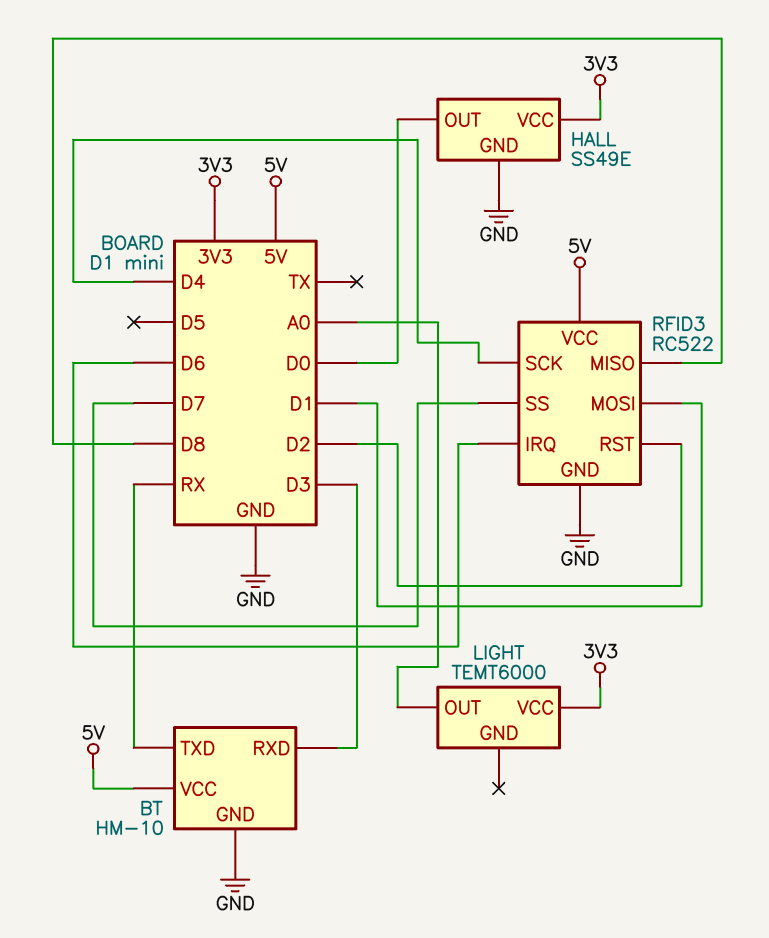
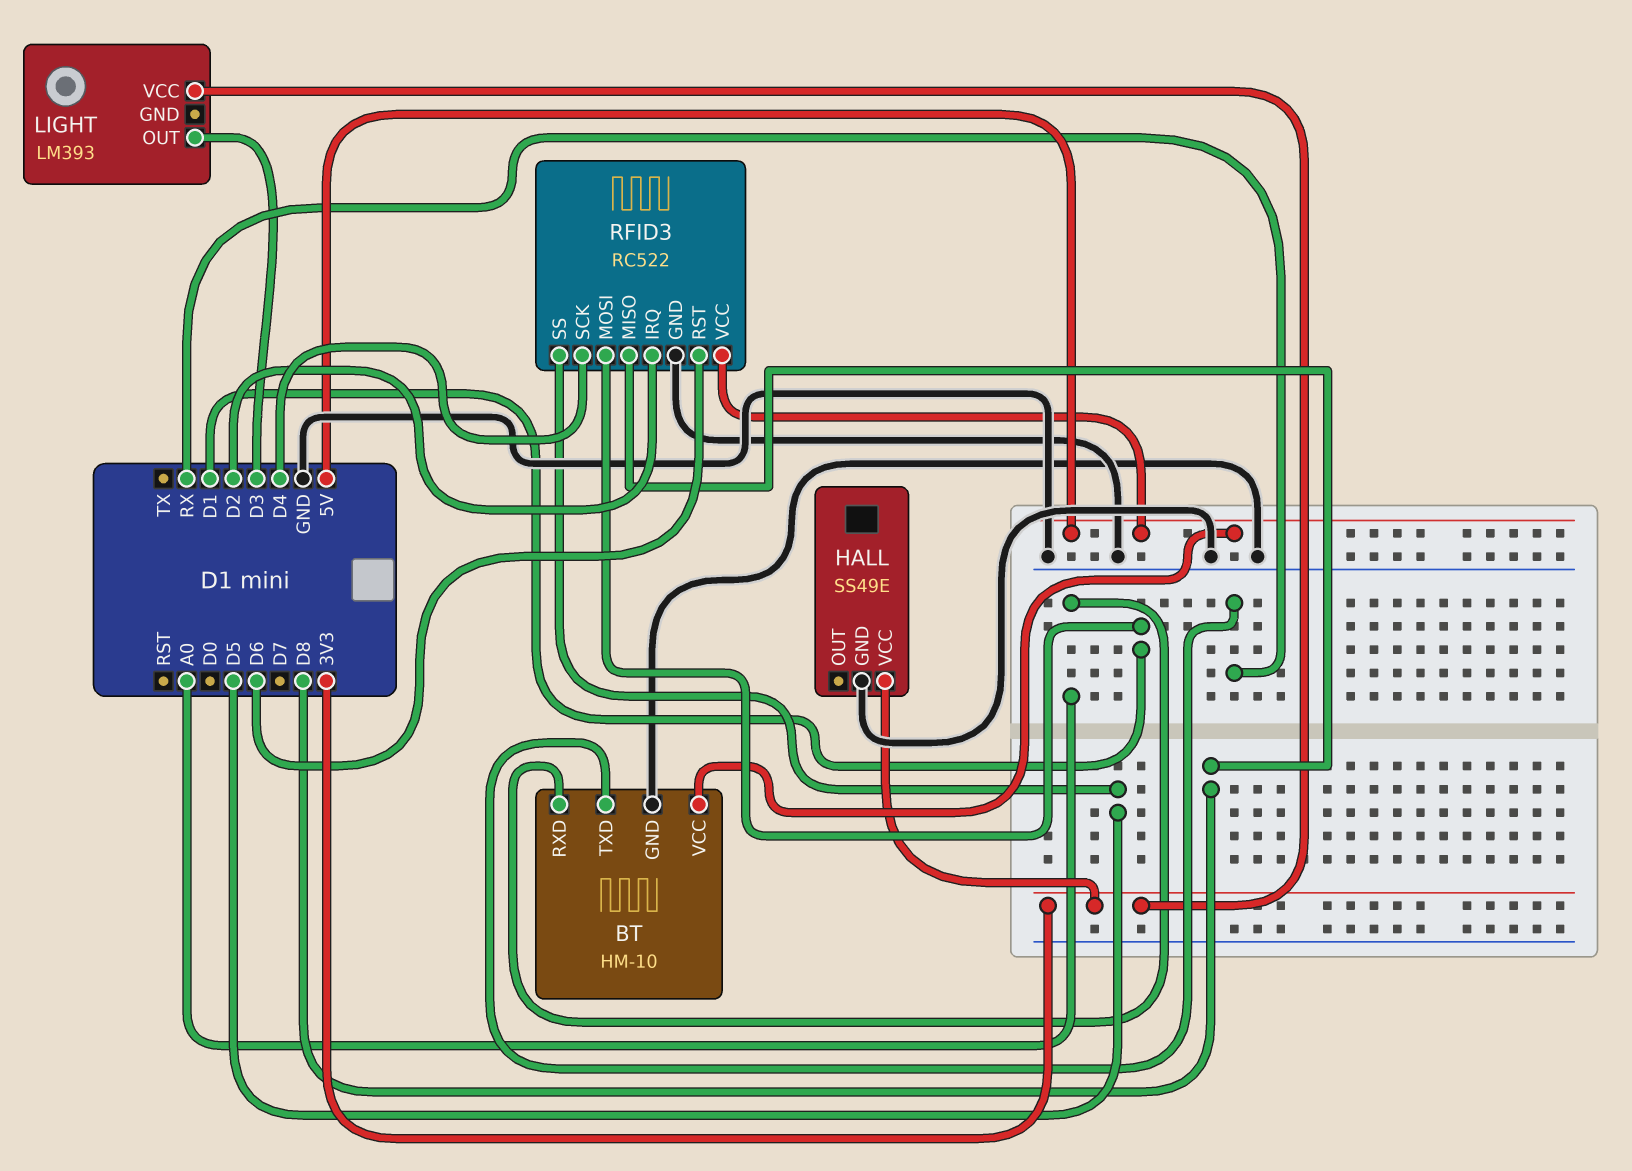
BT pin RXD: D3 -> A0
HALL pin OUT: D0 -> none
LIGHT: TEMT6000 -> LM393
LIGHT pin OUT: A0 -> D3
RFID3 pin IRQ: D6 -> D2
RFID3 pin RST: D2 -> D6
RFID3 pin SS: D7 -> D5

